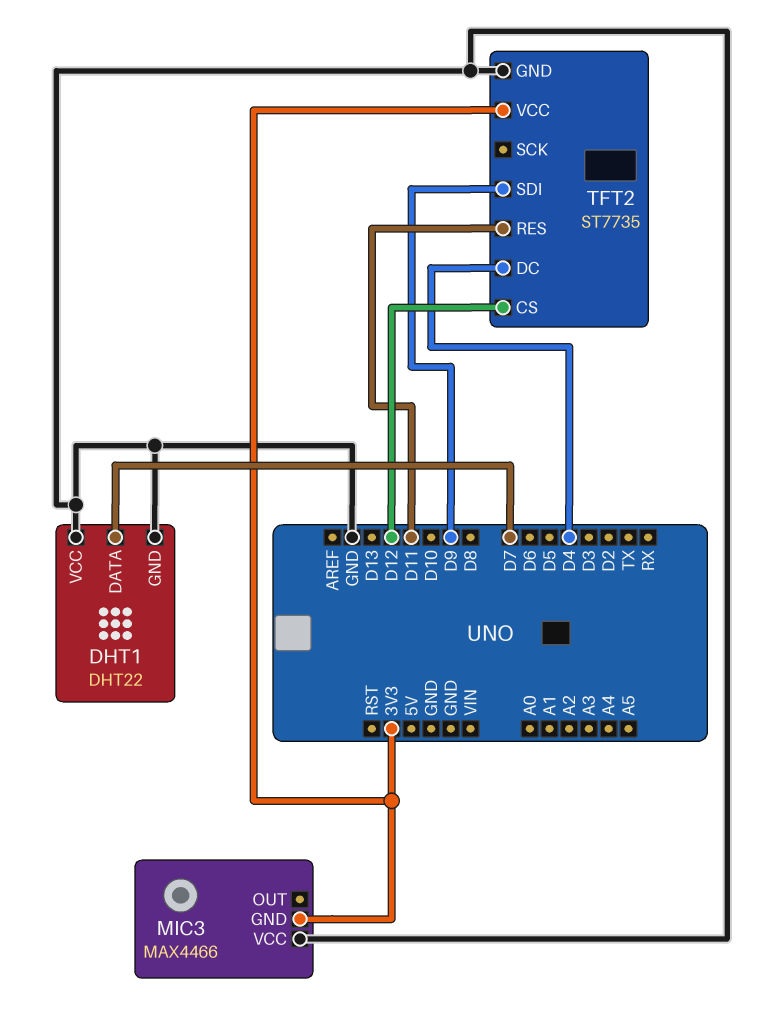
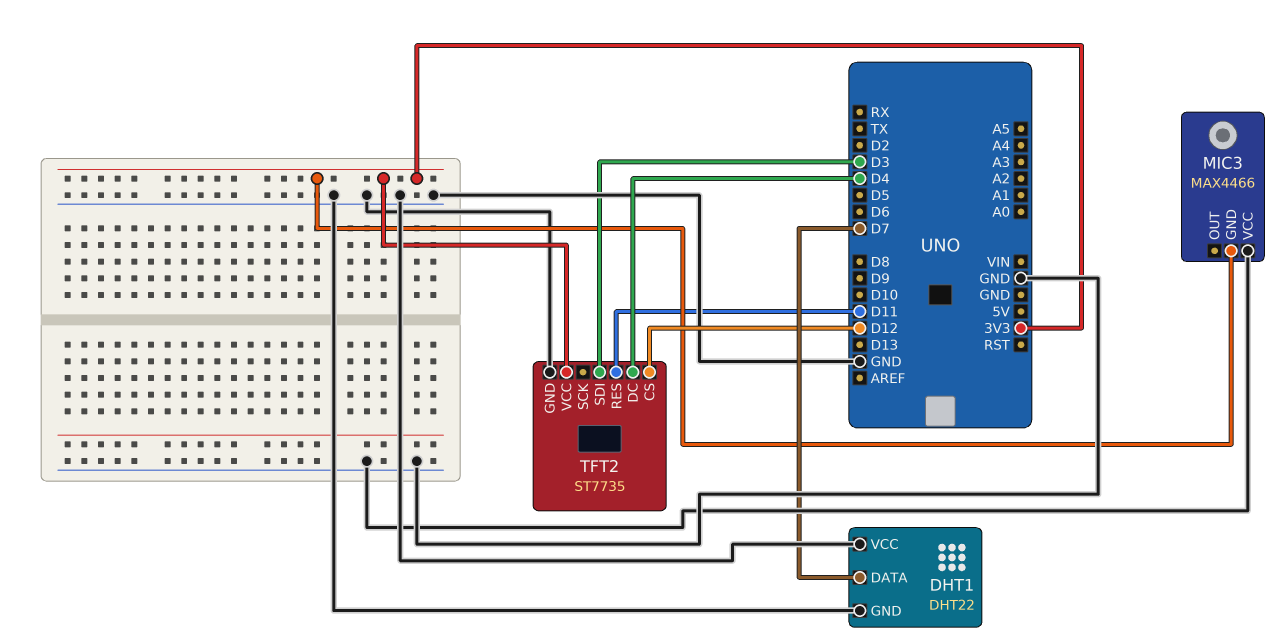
TFT2 pin SDI: D9 -> D3

